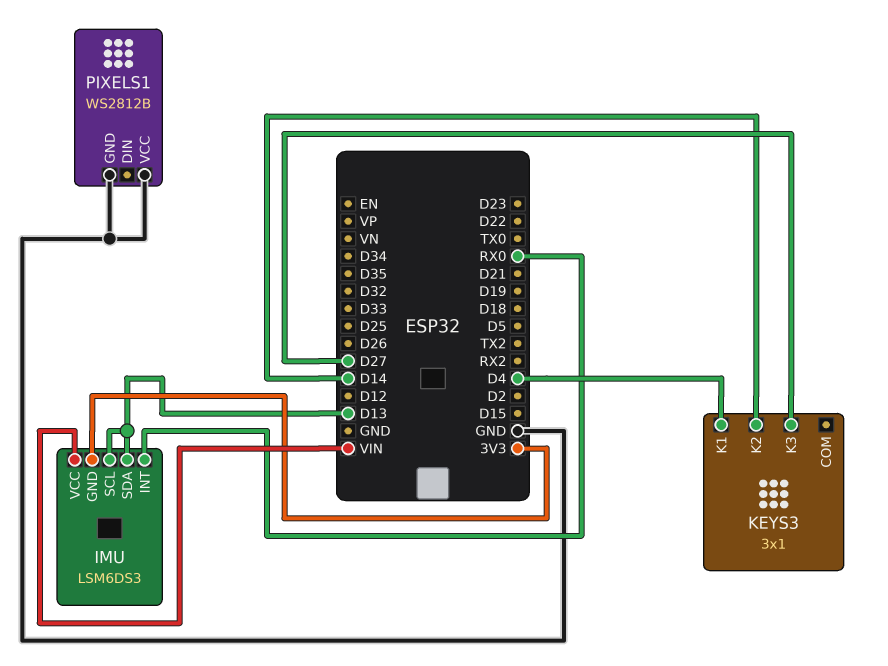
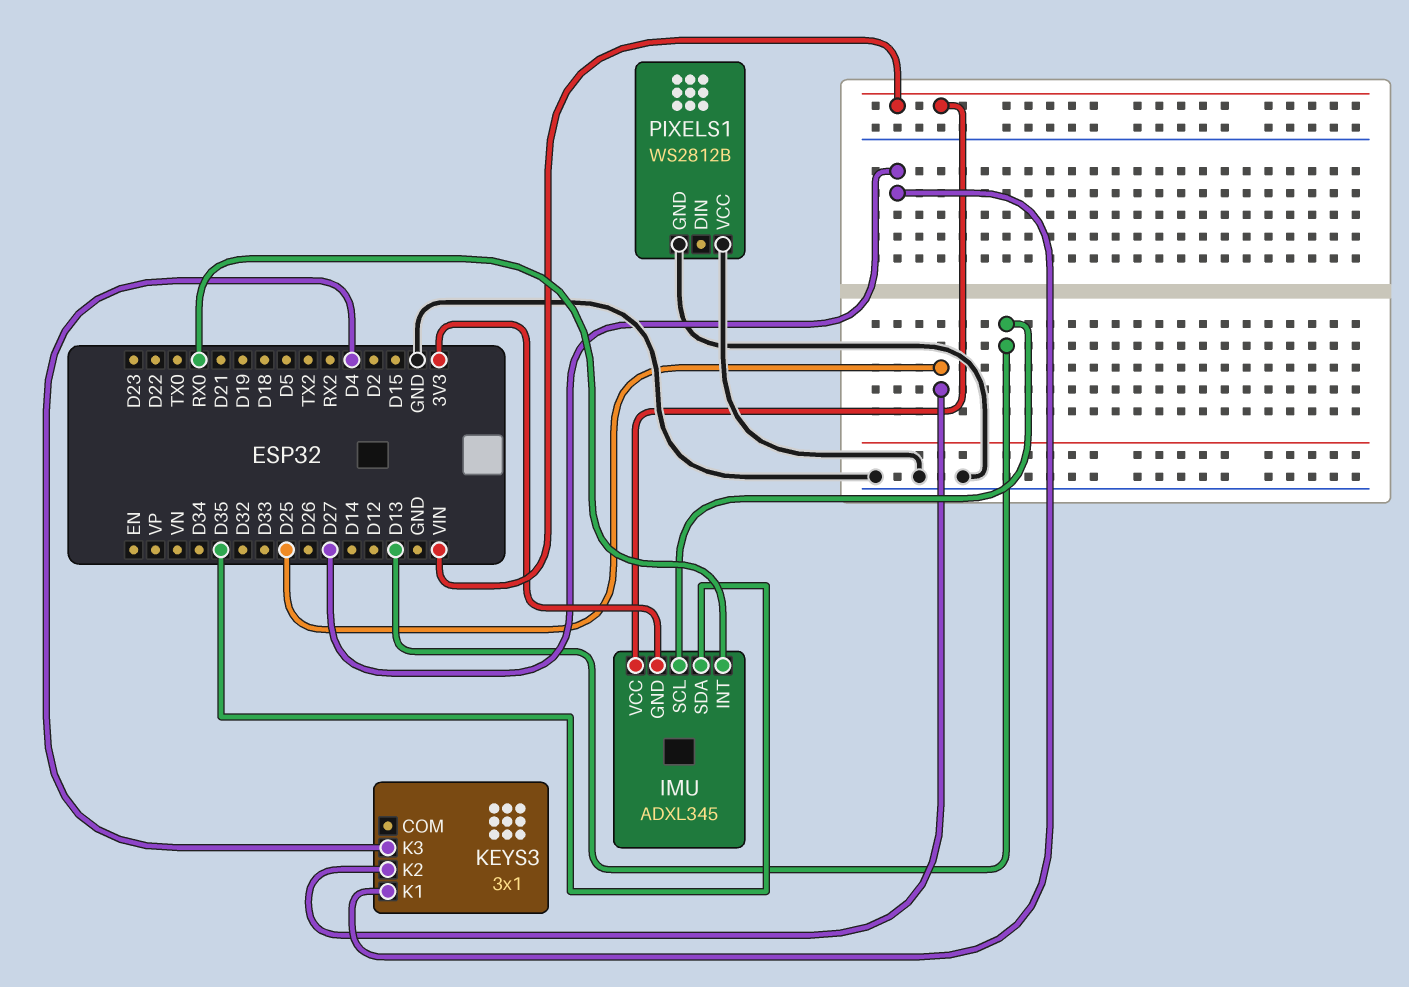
IMU: LSM6DS3 -> ADXL345
IMU pin SDA: D13 -> D35
KEYS3 pin K1: D4 -> D27
KEYS3 pin K2: D14 -> D25
KEYS3 pin K3: D27 -> D4

